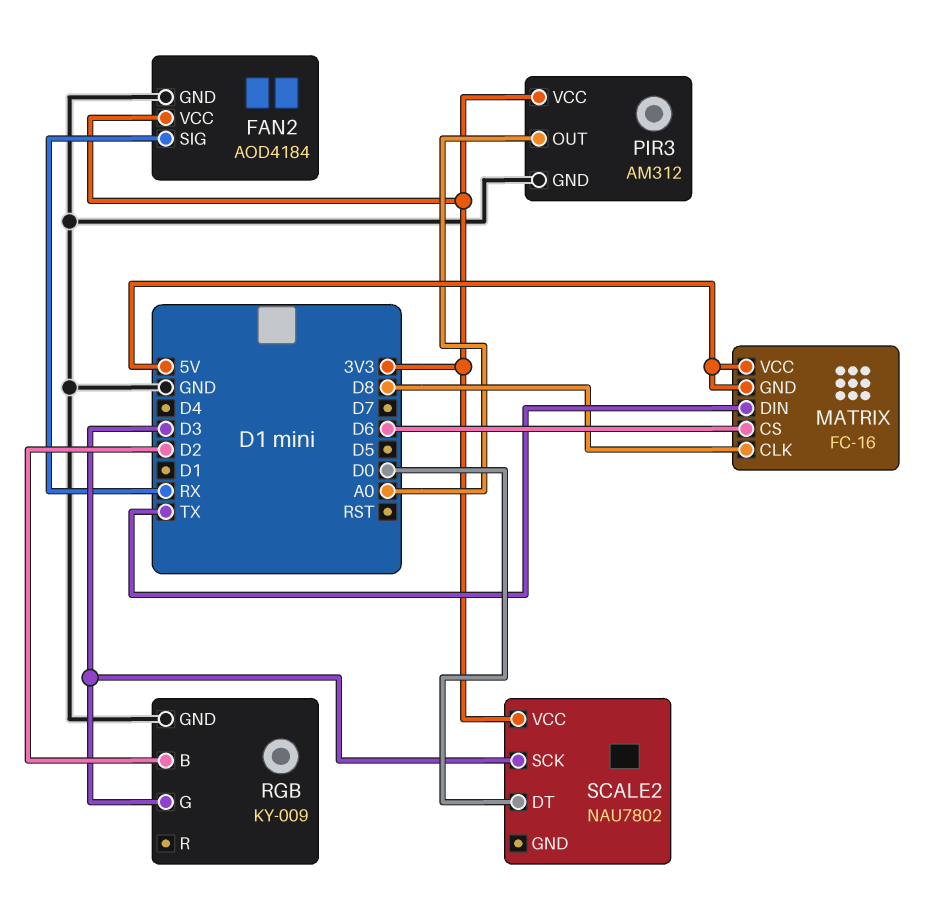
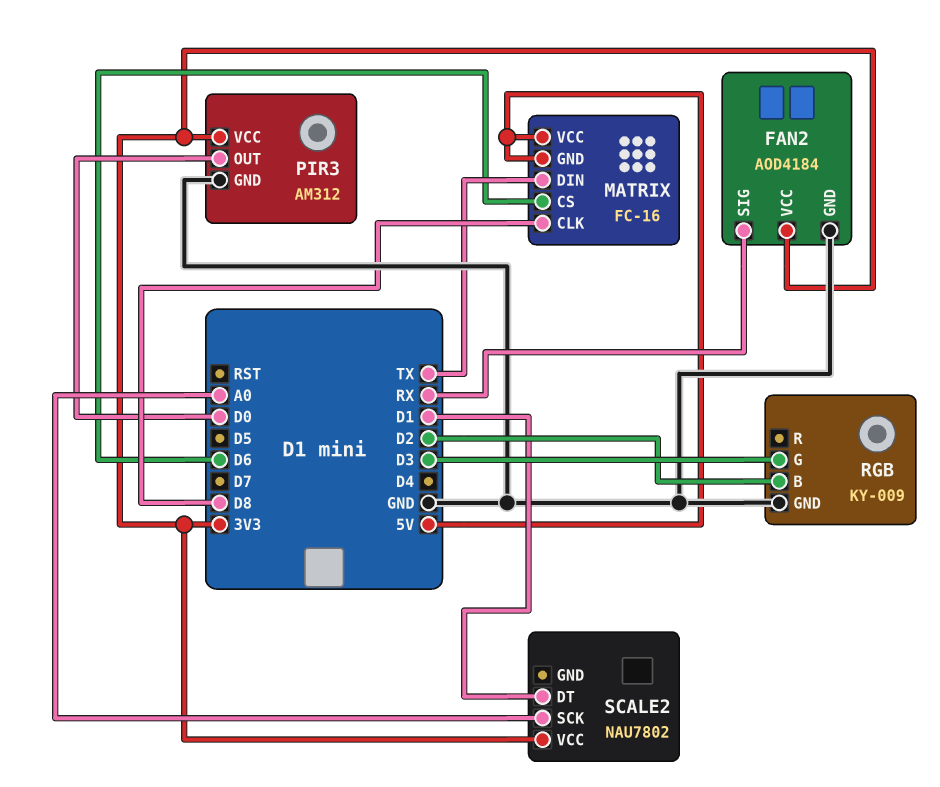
PIR3 pin OUT: A0 -> D0
SCALE2 pin DT: D0 -> D1
SCALE2 pin SCK: D3 -> A0

